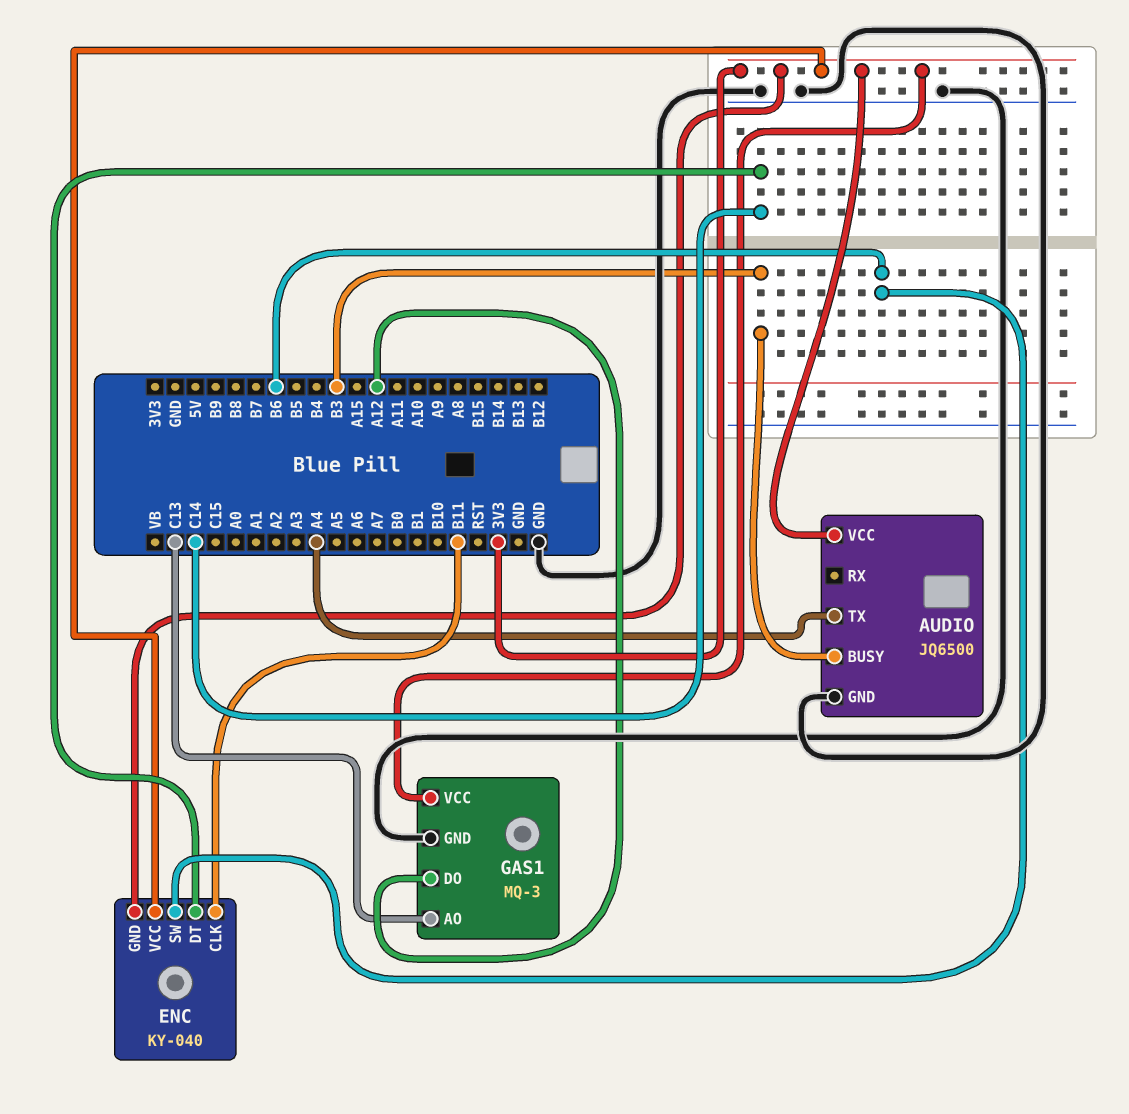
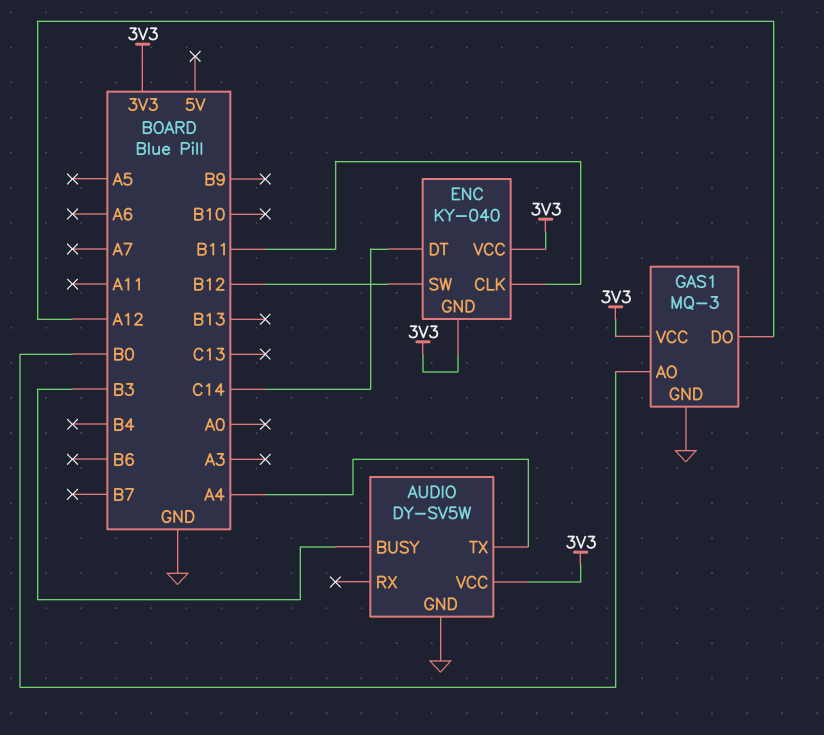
AUDIO: JQ6500 -> DY-SV5W
ENC pin SW: B6 -> B12
GAS1 pin AO: C13 -> B0

